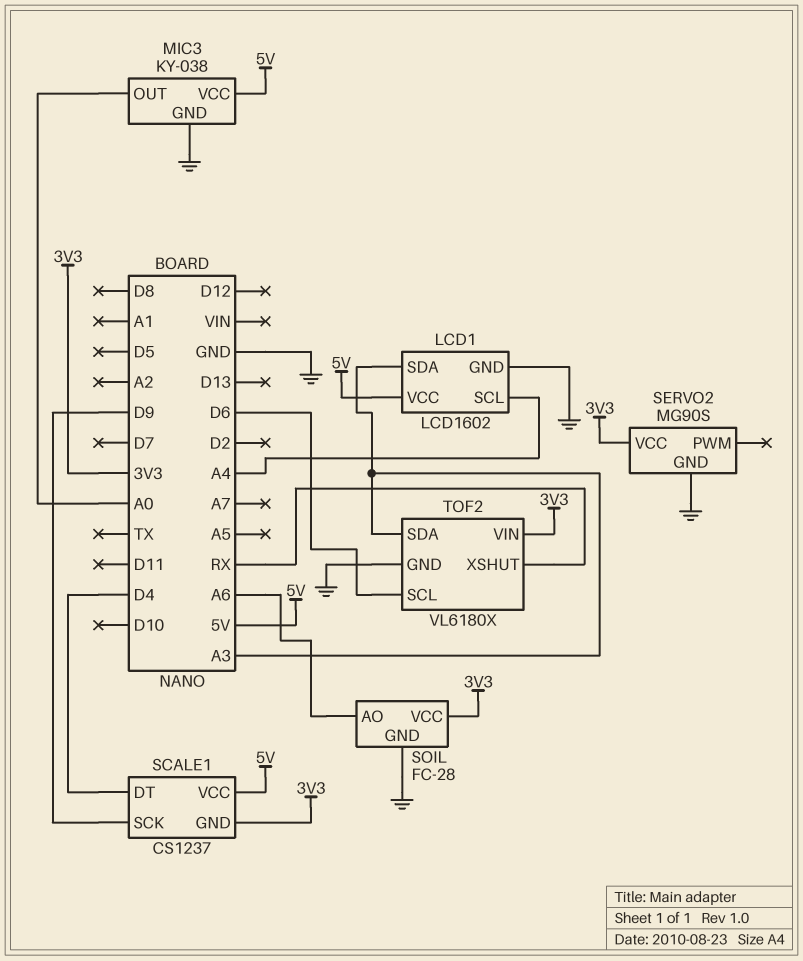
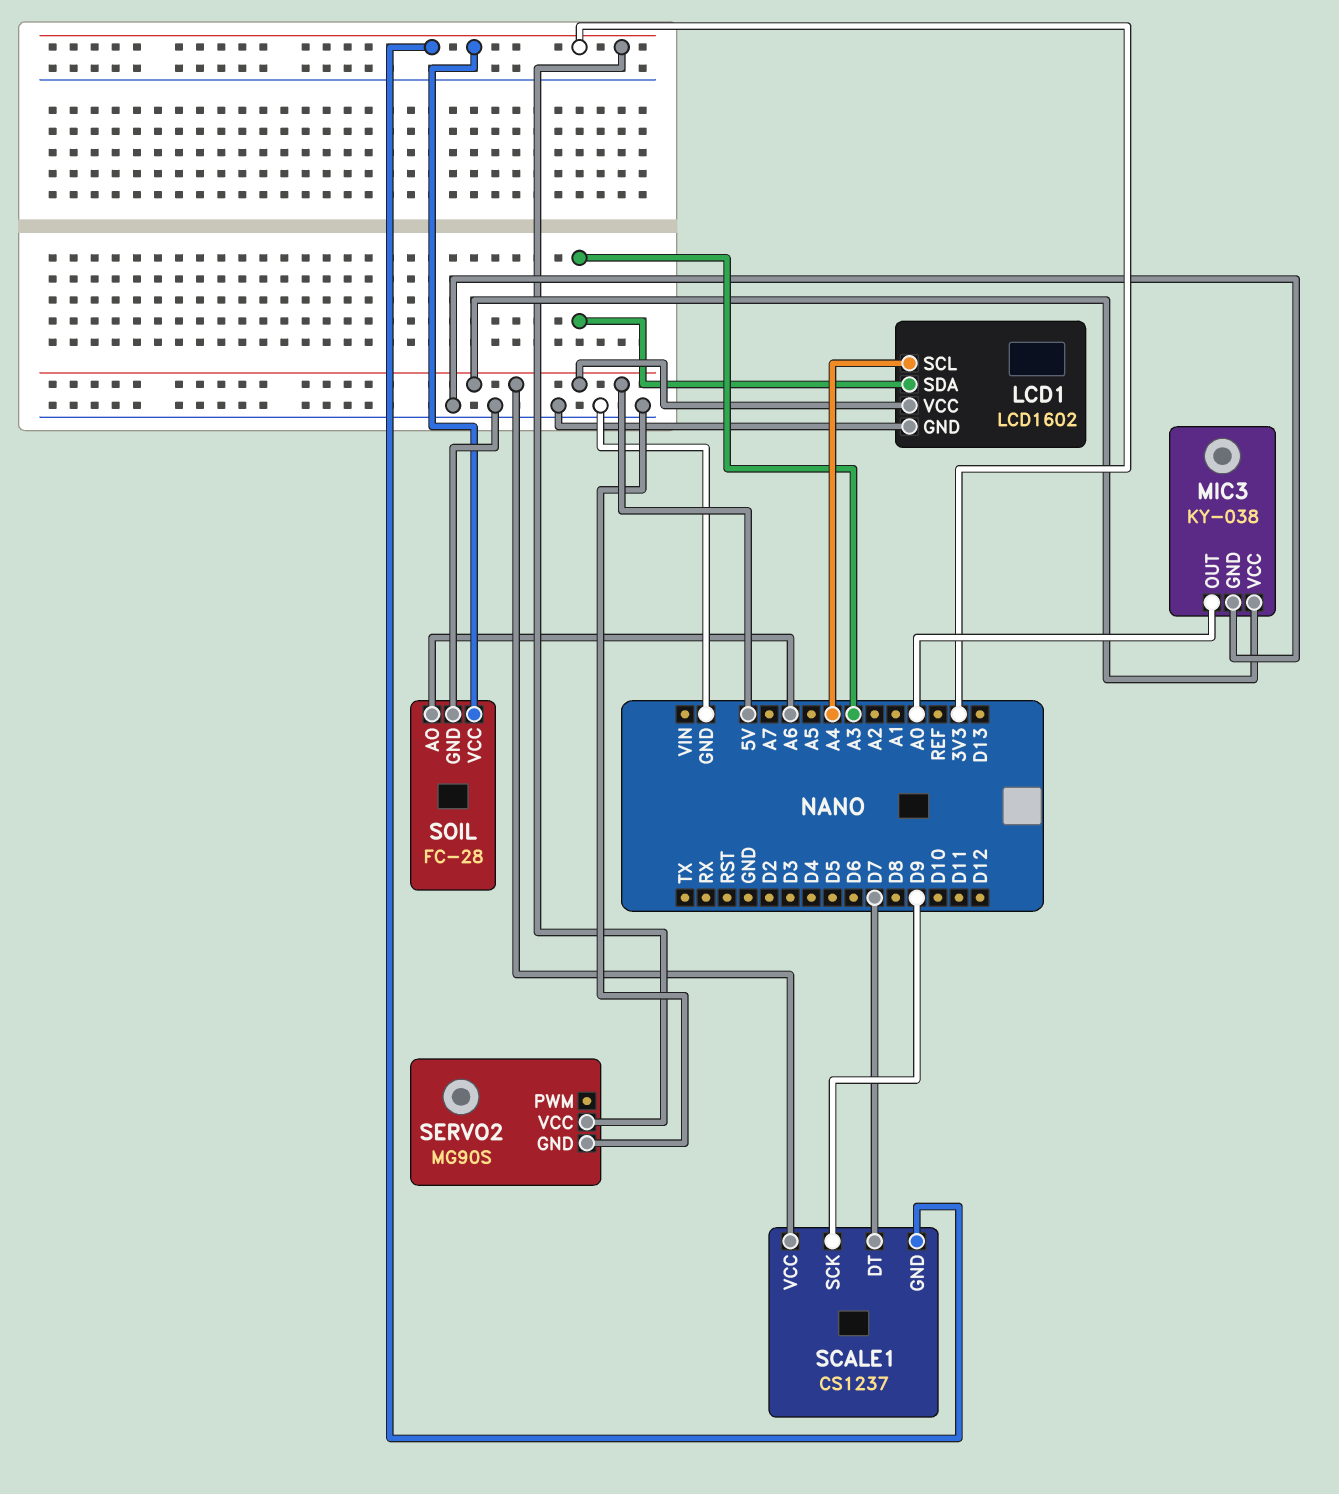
SCALE1 pin DT: D4 -> D7
TOF2: VL6180X -> none
TOF2 pin GND: GND -> none
TOF2 pin SCL: D6 -> none
TOF2 pin SDA: A3 -> none
TOF2 pin VIN: 3V3 -> none
TOF2 pin XSHUT: RX -> none

